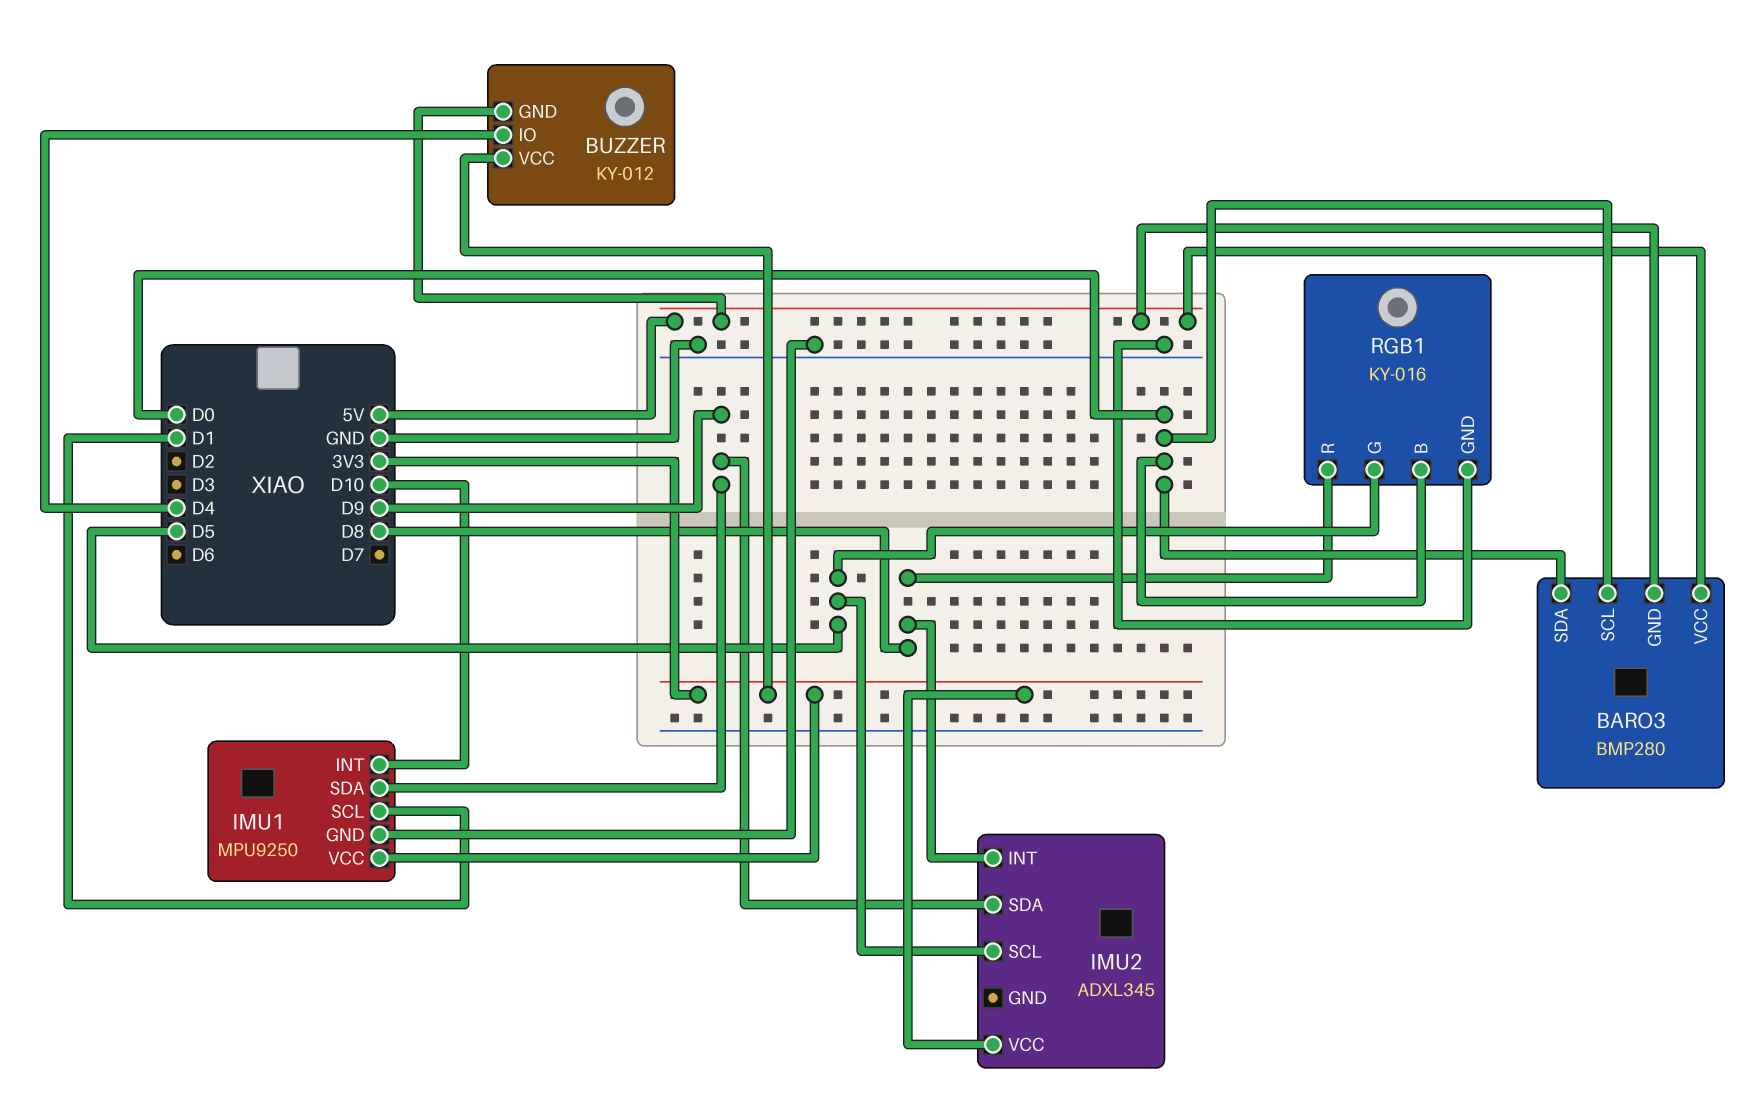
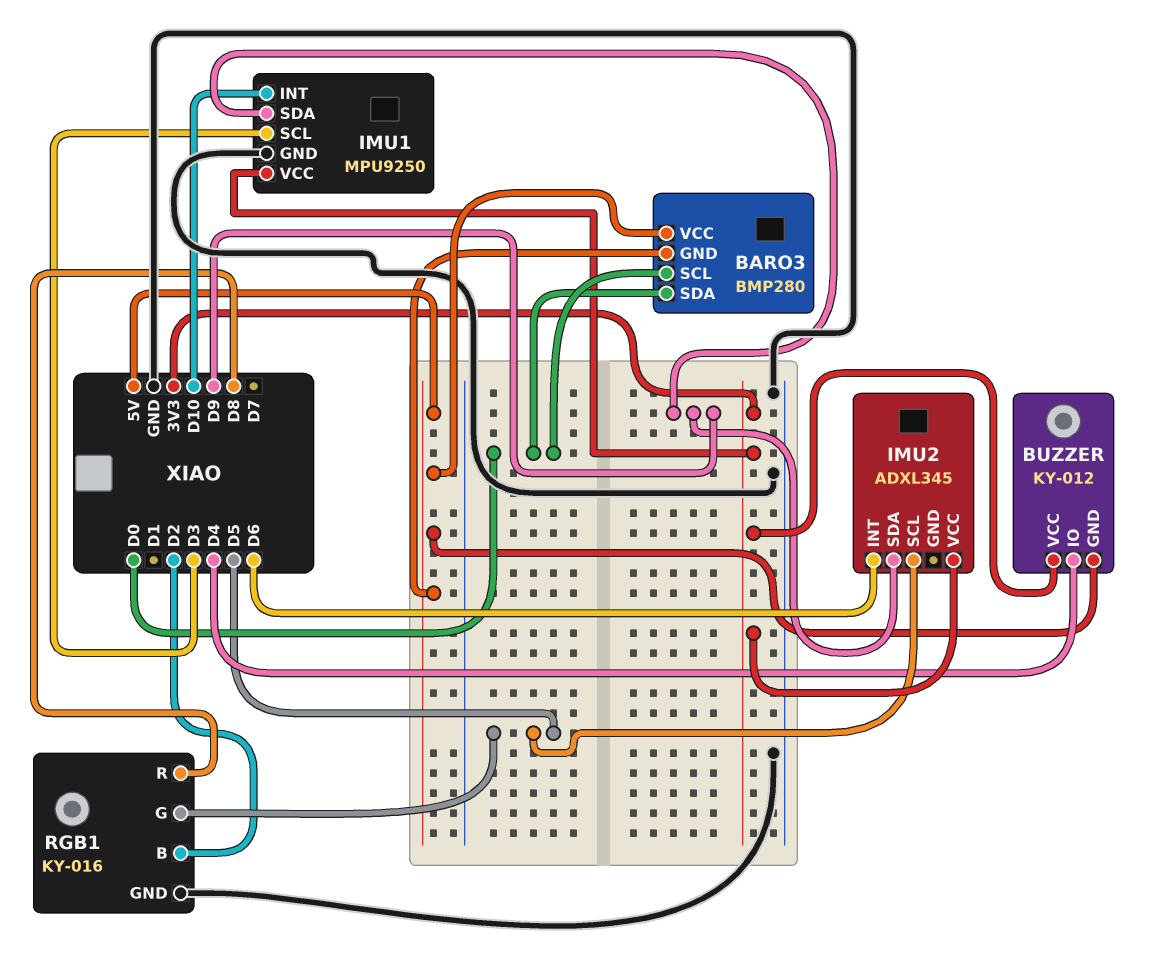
IMU1 pin SCL: D1 -> D3
IMU2 pin INT: D8 -> D6
RGB1 pin B: D0 -> D2

